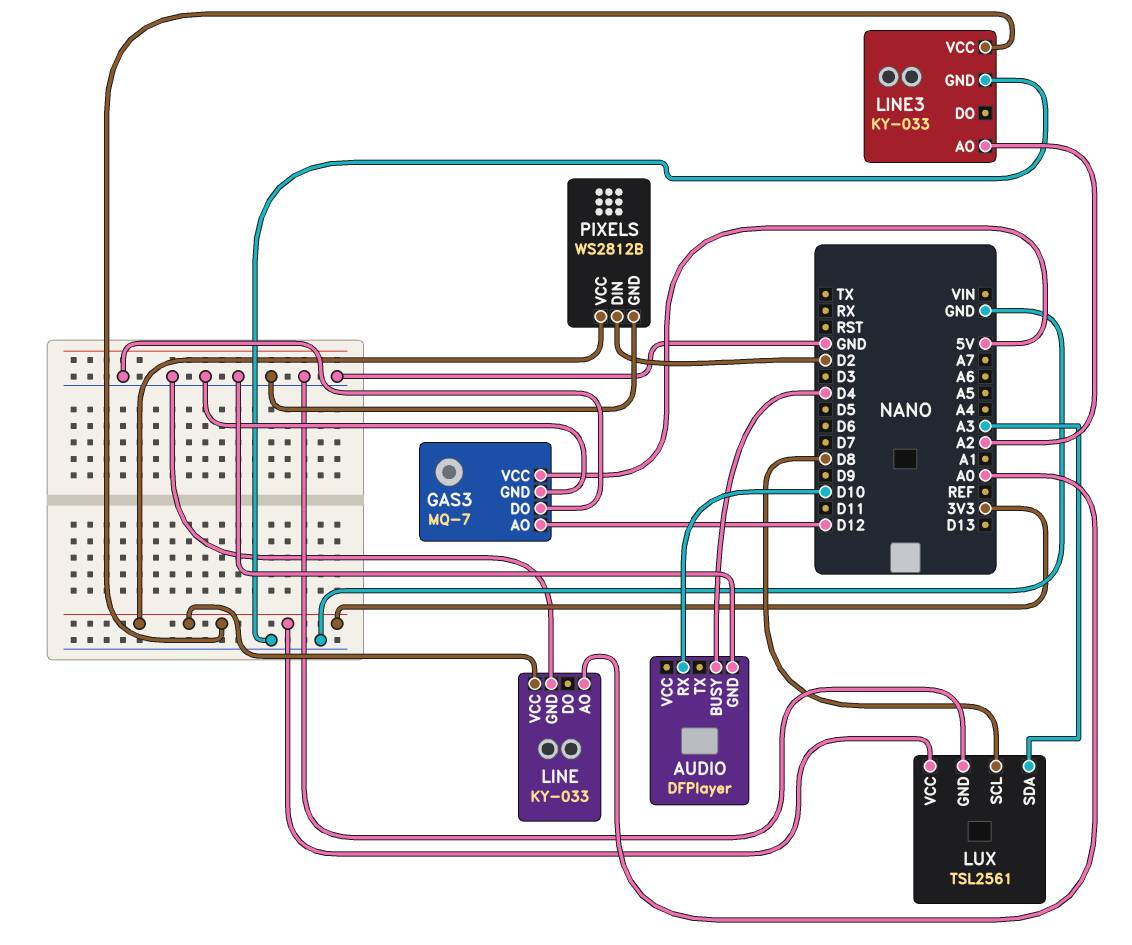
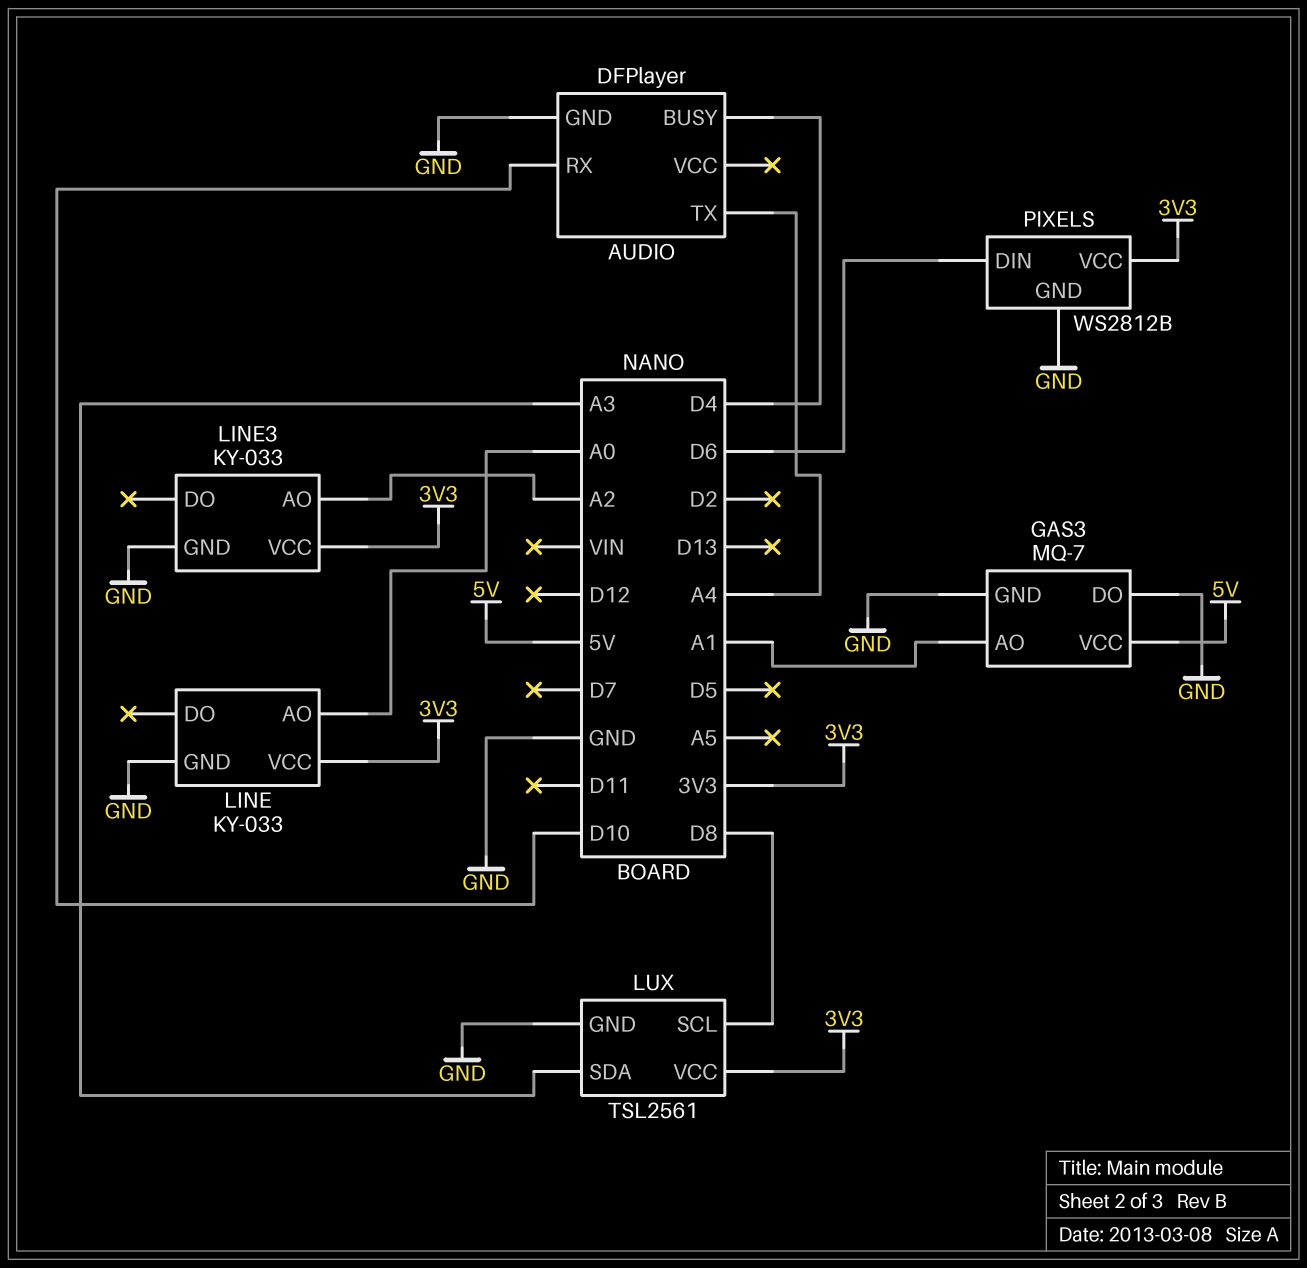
AUDIO pin TX: none -> A4
GAS3 pin AO: D12 -> A1
PIXELS pin DIN: D2 -> D6

